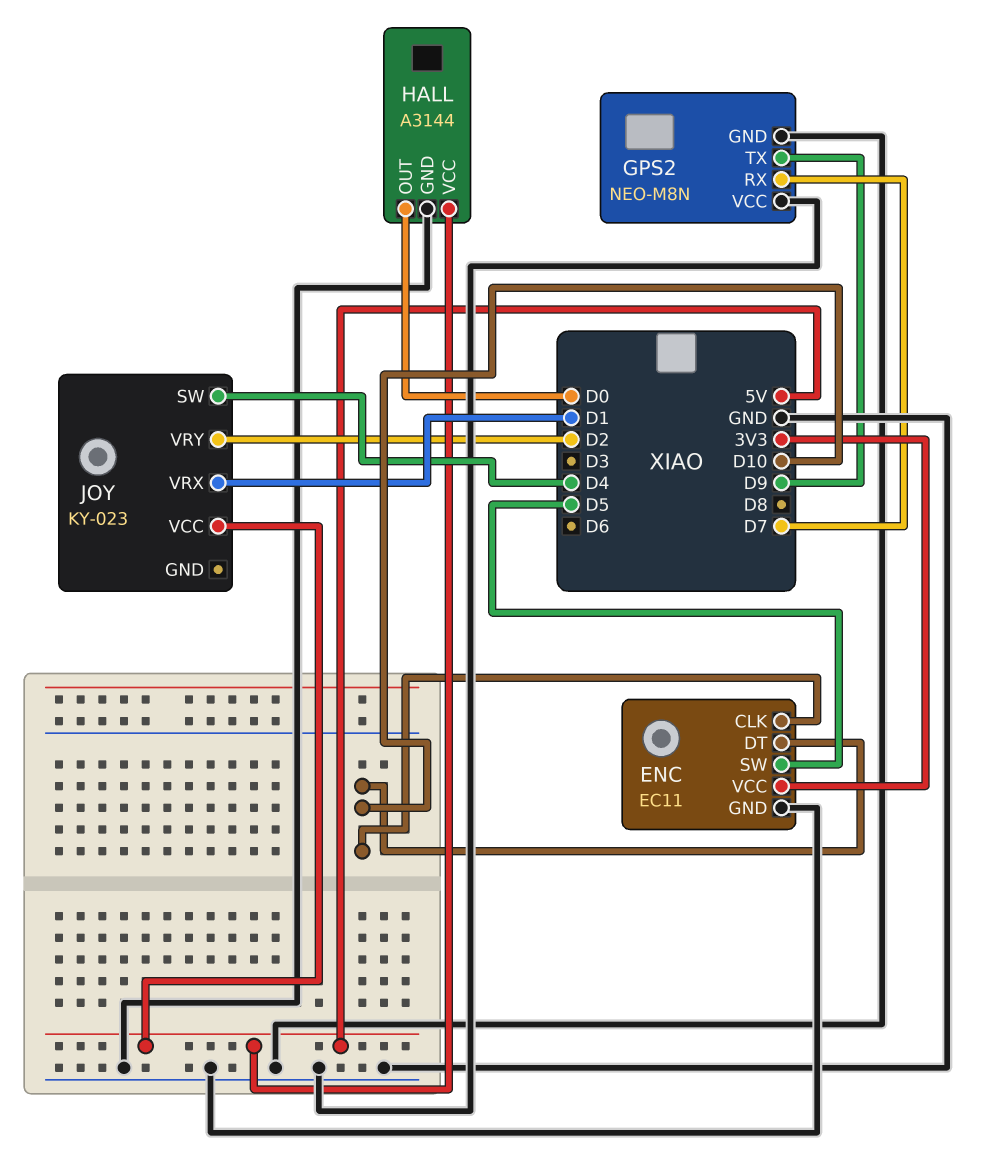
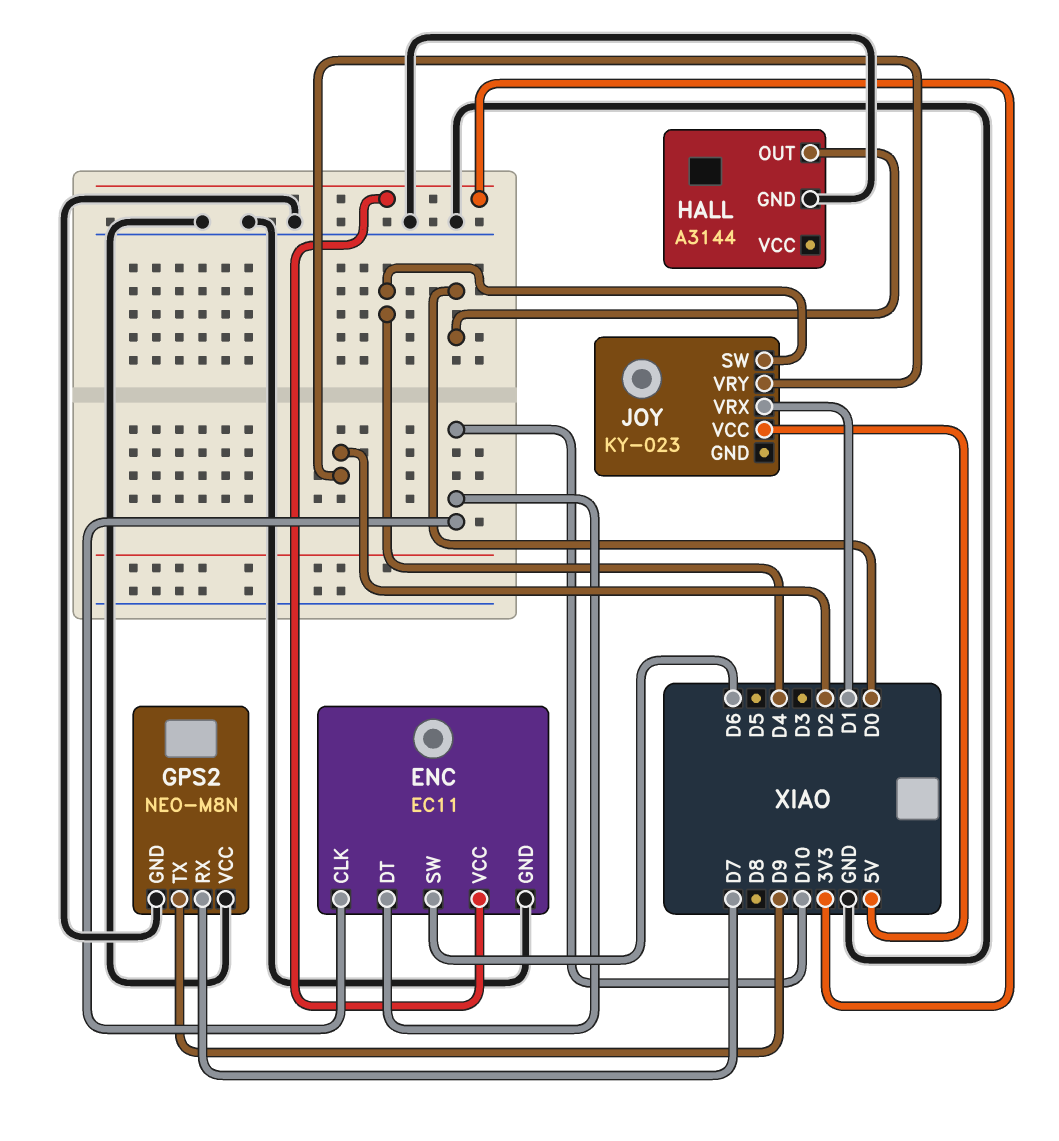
ENC pin SW: D5 -> D6
HALL pin VCC: 5V -> none

